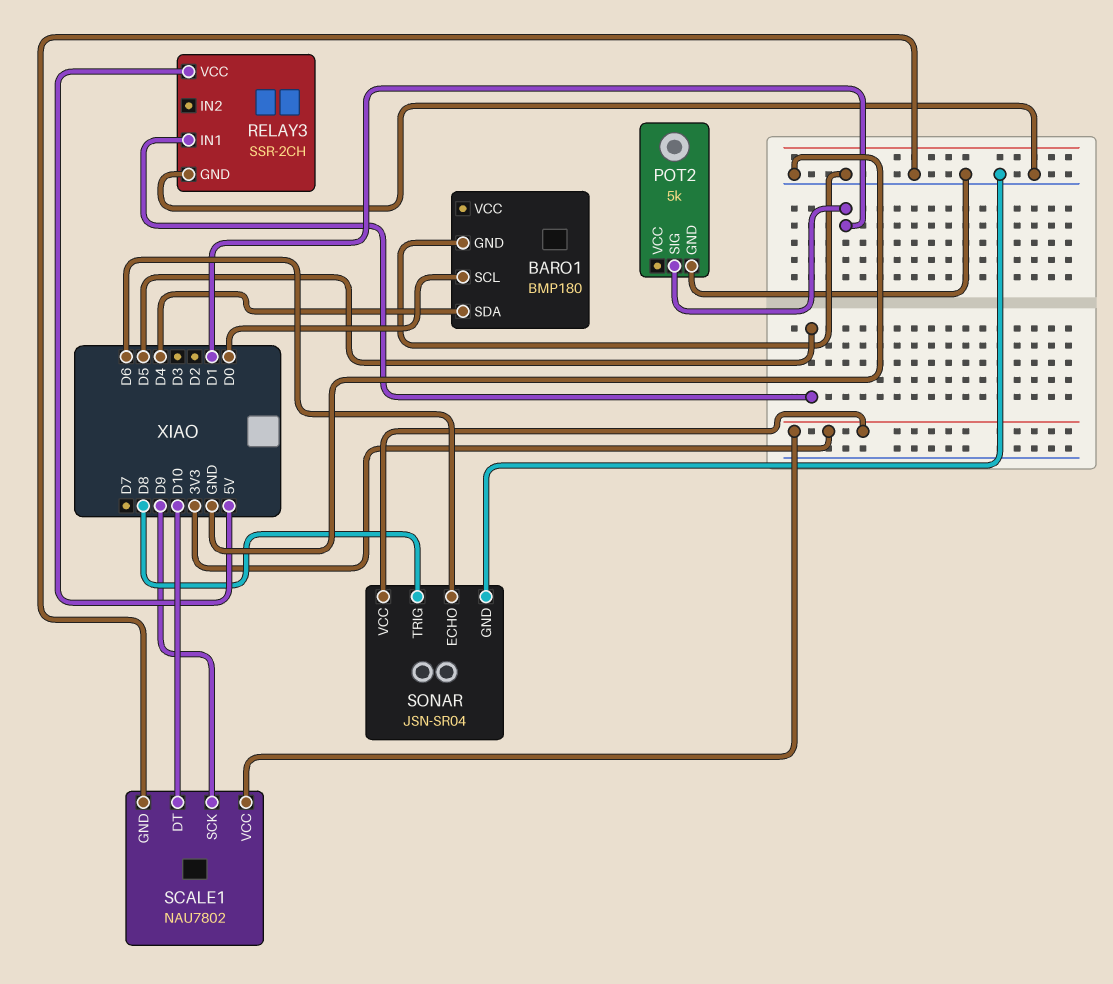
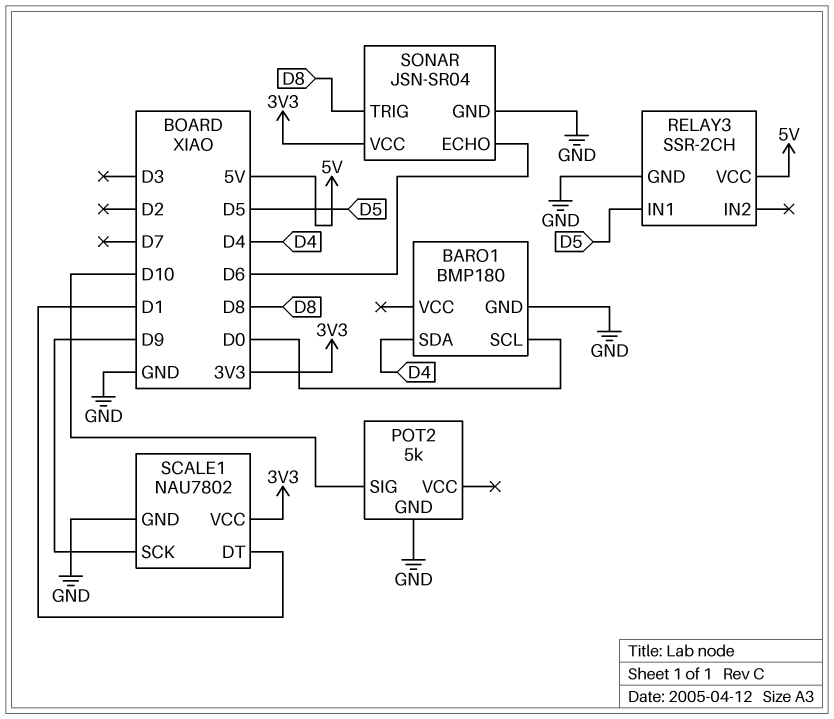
POT2 pin SIG: D1 -> D10
SCALE1 pin DT: D10 -> D1

